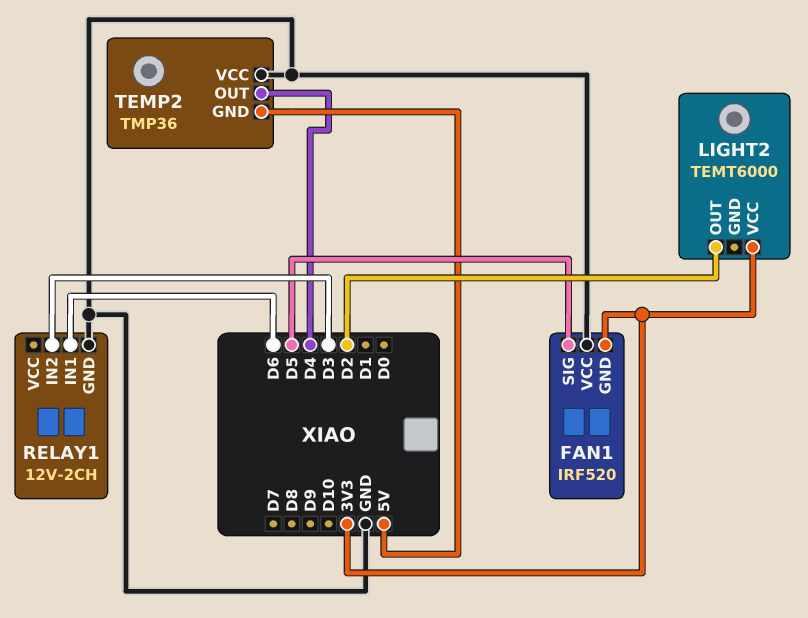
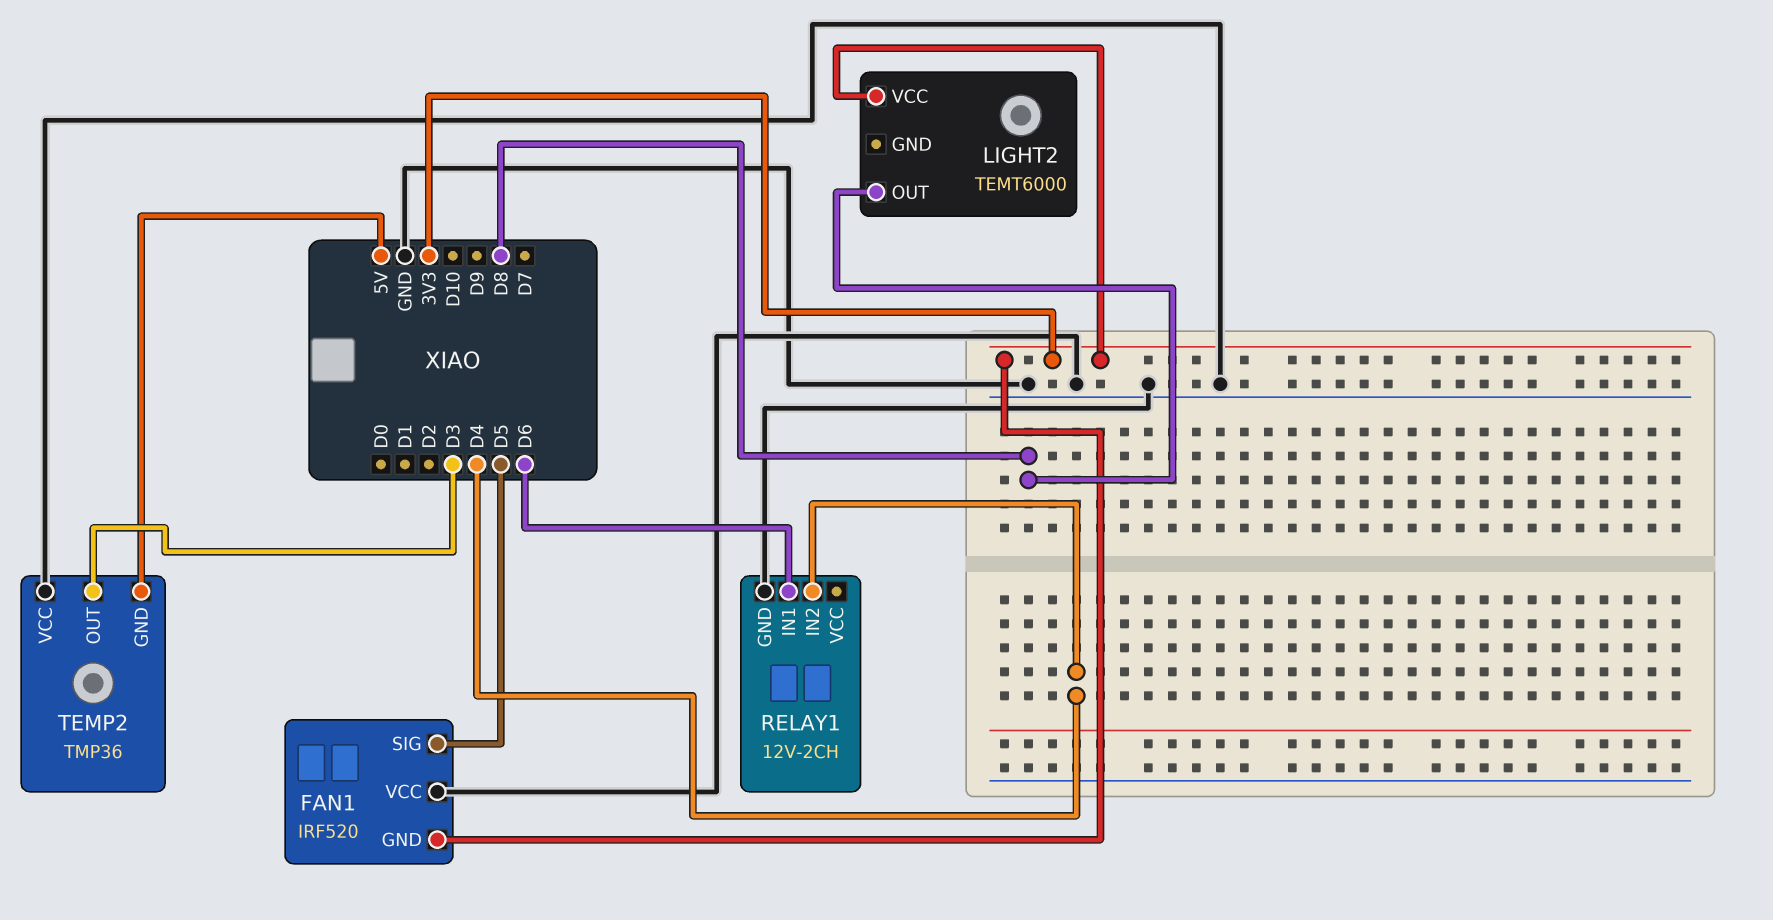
LIGHT2 pin OUT: D2 -> D8
RELAY1 pin IN2: D3 -> D4
TEMP2 pin OUT: D4 -> D3

